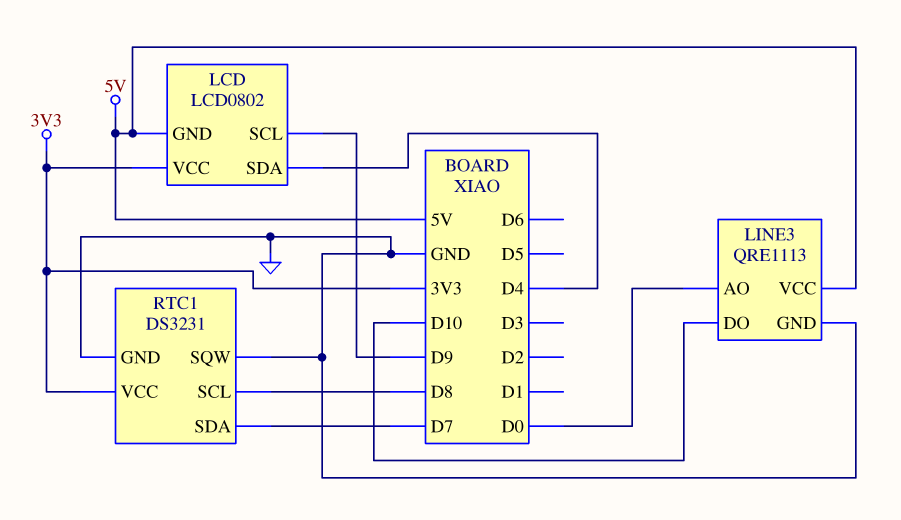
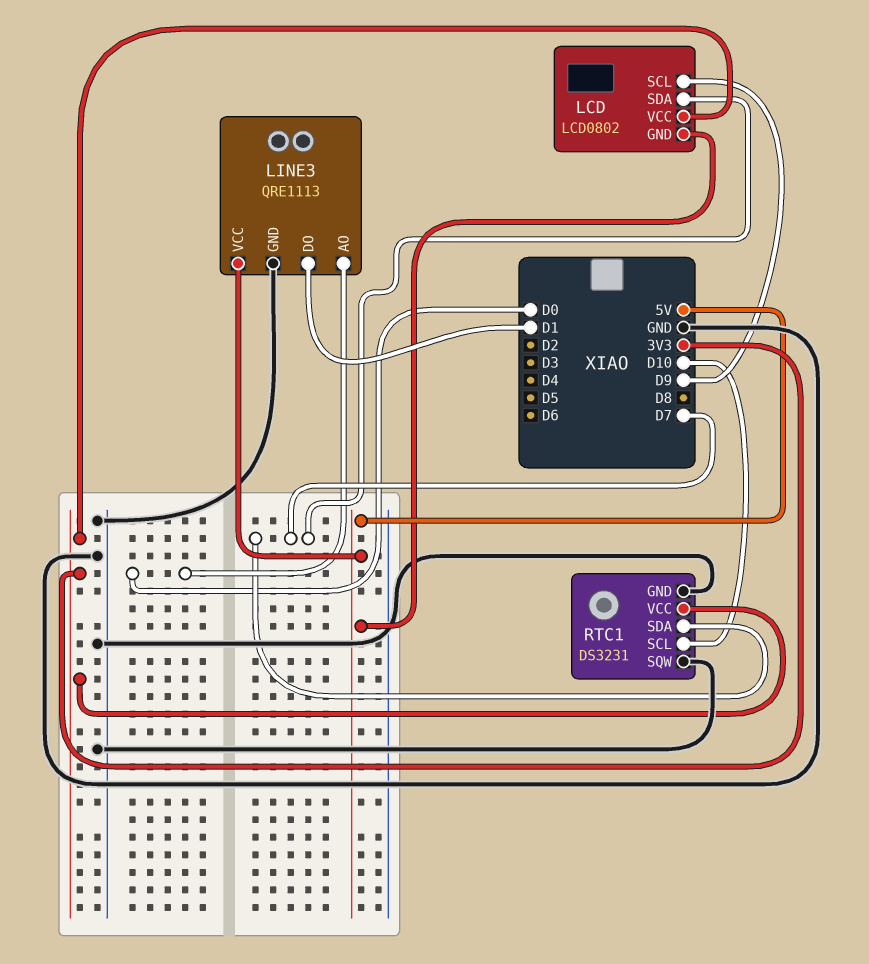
LCD pin SDA: D4 -> D7
LINE3 pin DO: D10 -> D1
RTC1 pin SCL: D8 -> D10

